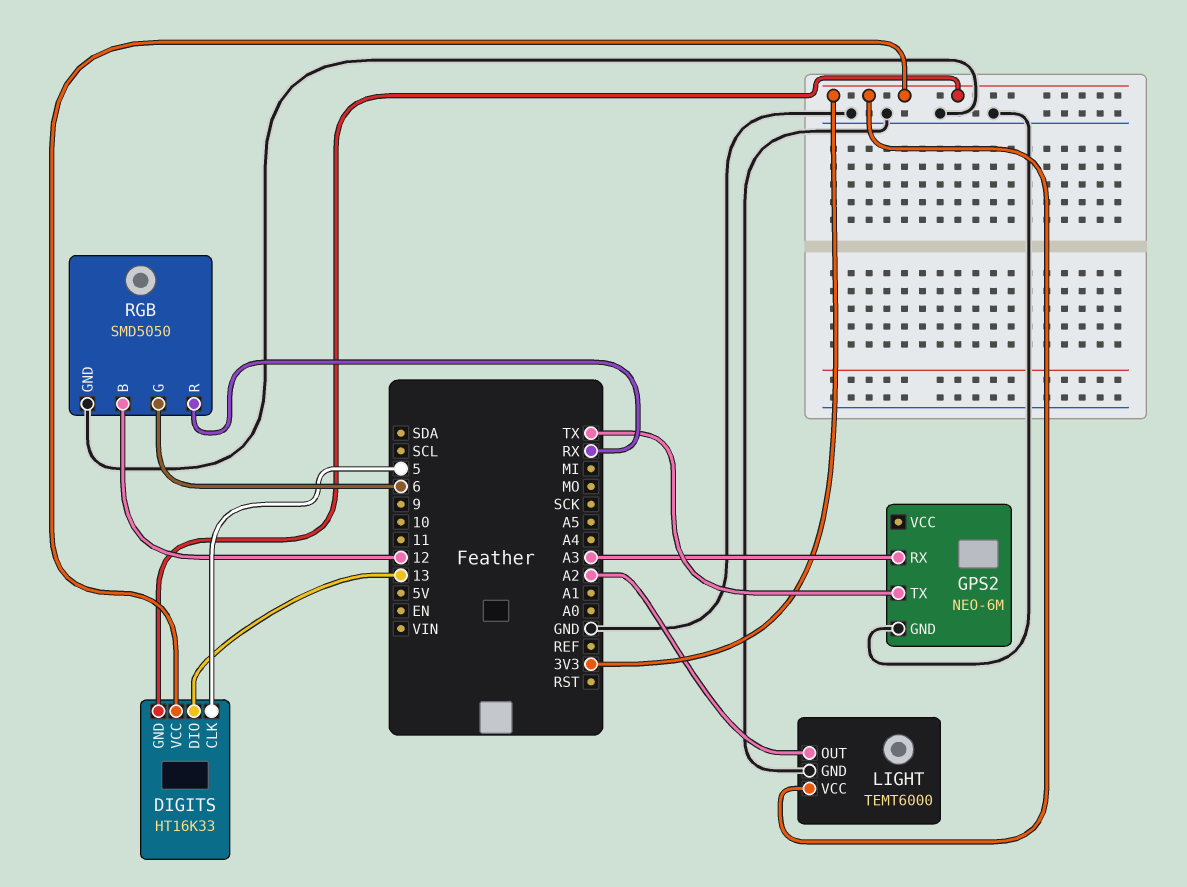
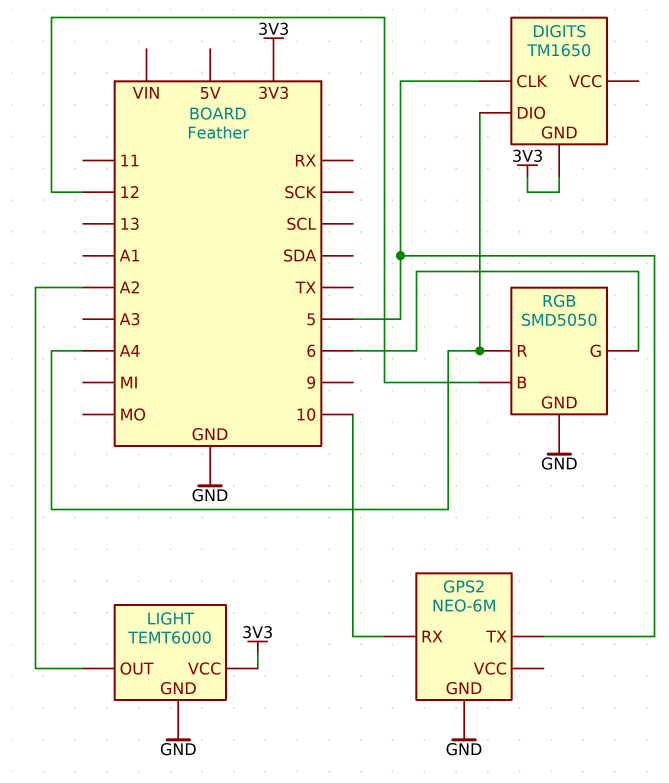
DIGITS: HT16K33 -> TM1650
DIGITS pin DIO: 13 -> A4
DIGITS pin VCC: 3V3 -> none
GPS2 pin RX: A3 -> 10
GPS2 pin TX: TX -> 5
RGB pin R: RX -> A4

